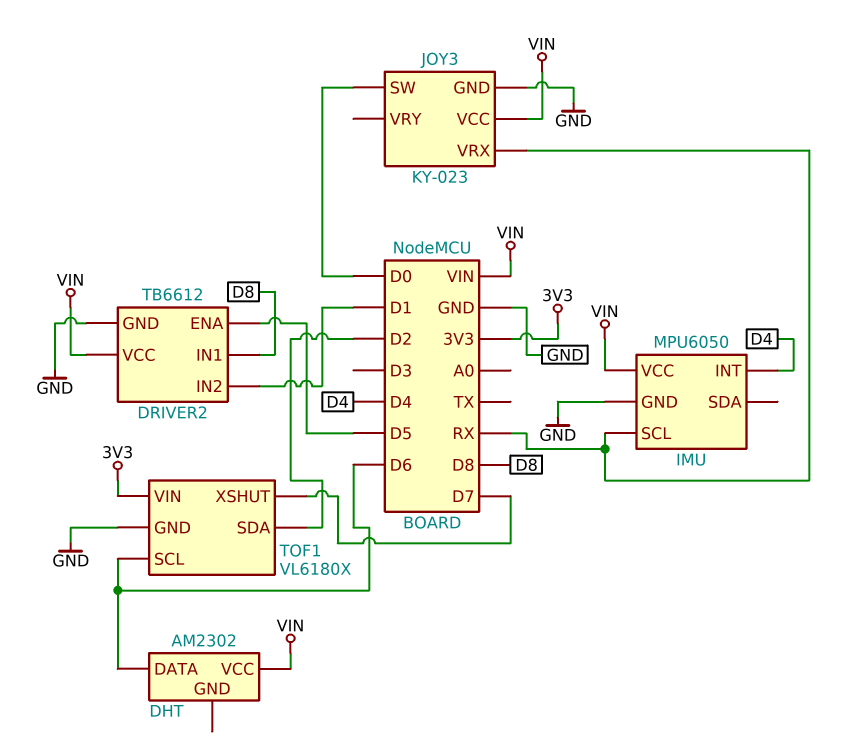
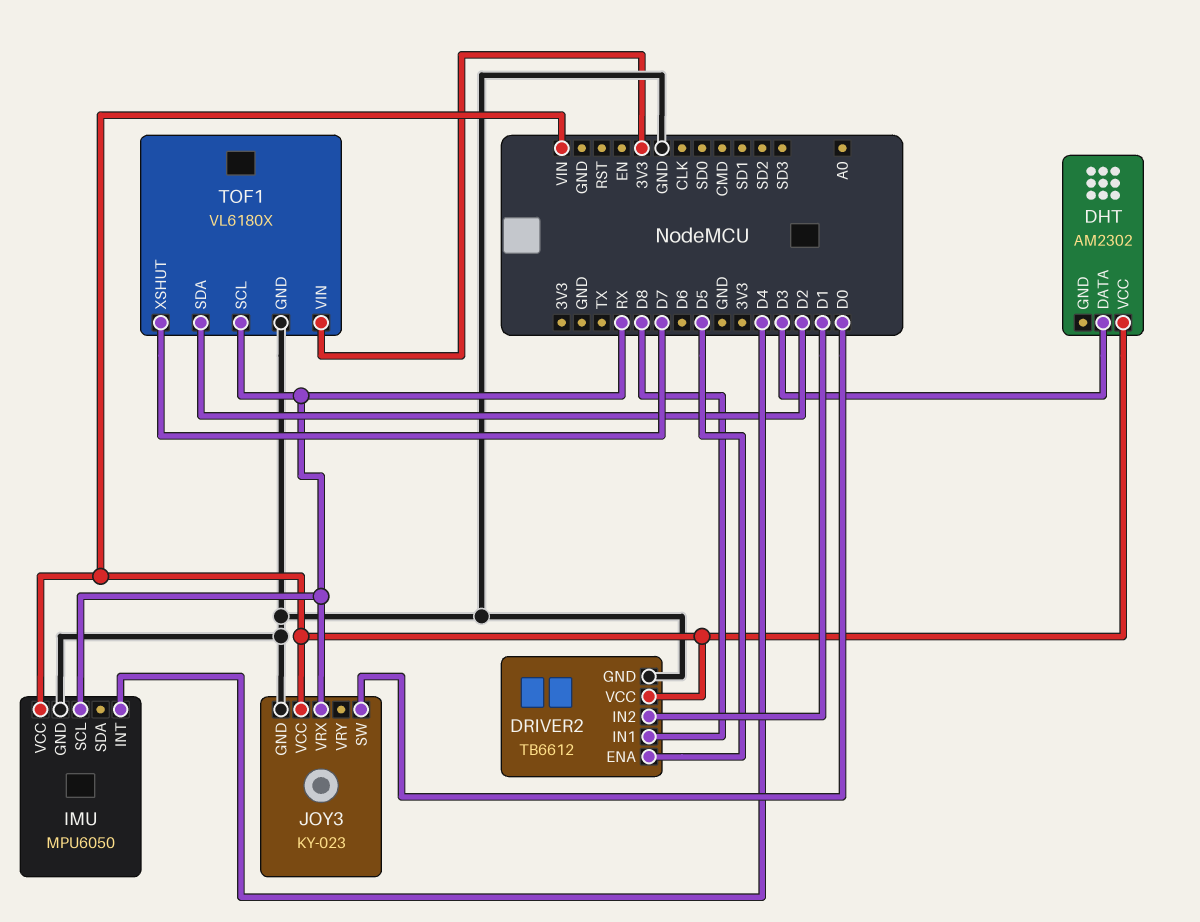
DHT pin DATA: D6 -> D3
TOF1 pin SCL: D6 -> RX

